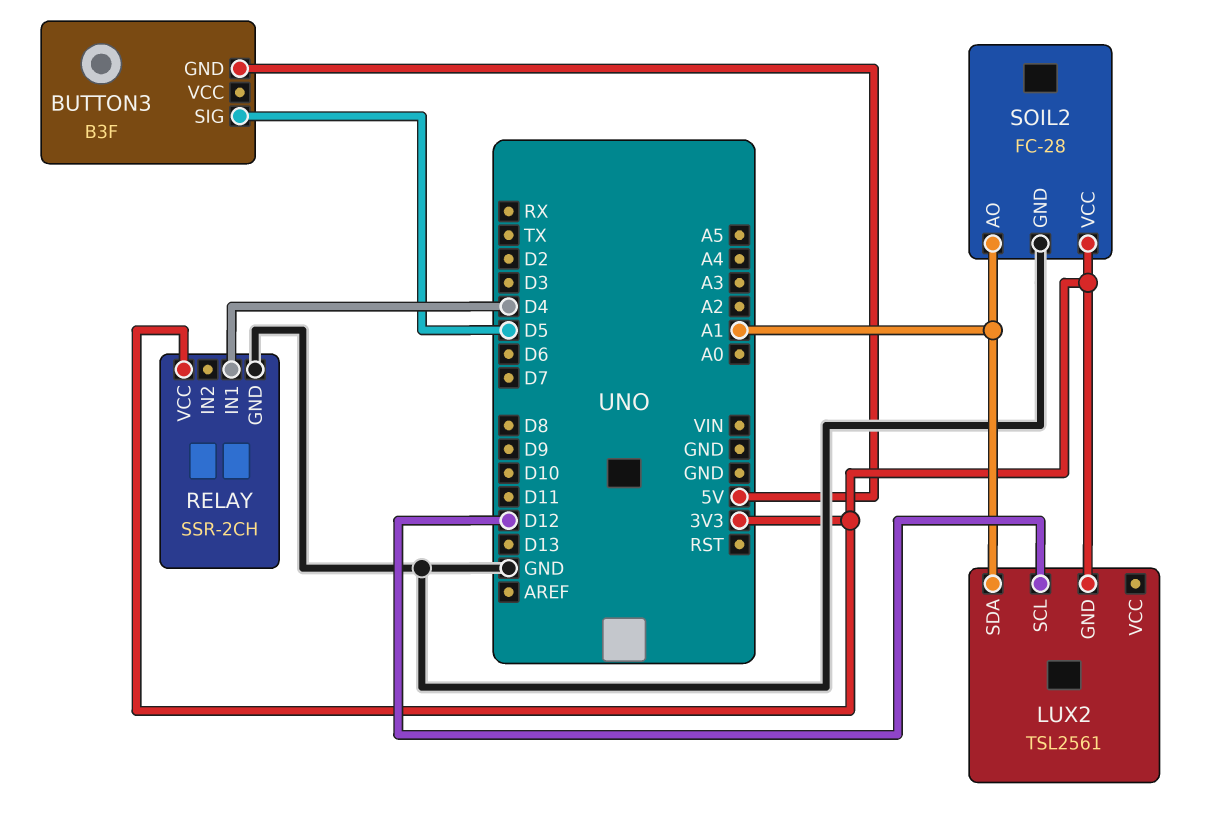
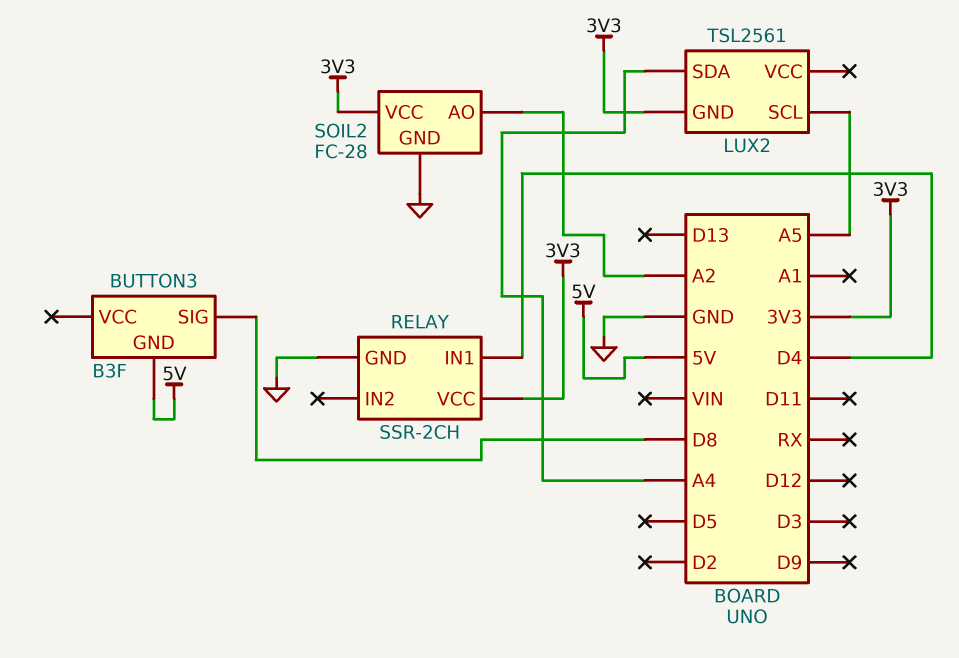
BUTTON3 pin SIG: D5 -> D8
LUX2 pin SCL: D12 -> A5
LUX2 pin SDA: A1 -> A4
SOIL2 pin AO: A1 -> A2

